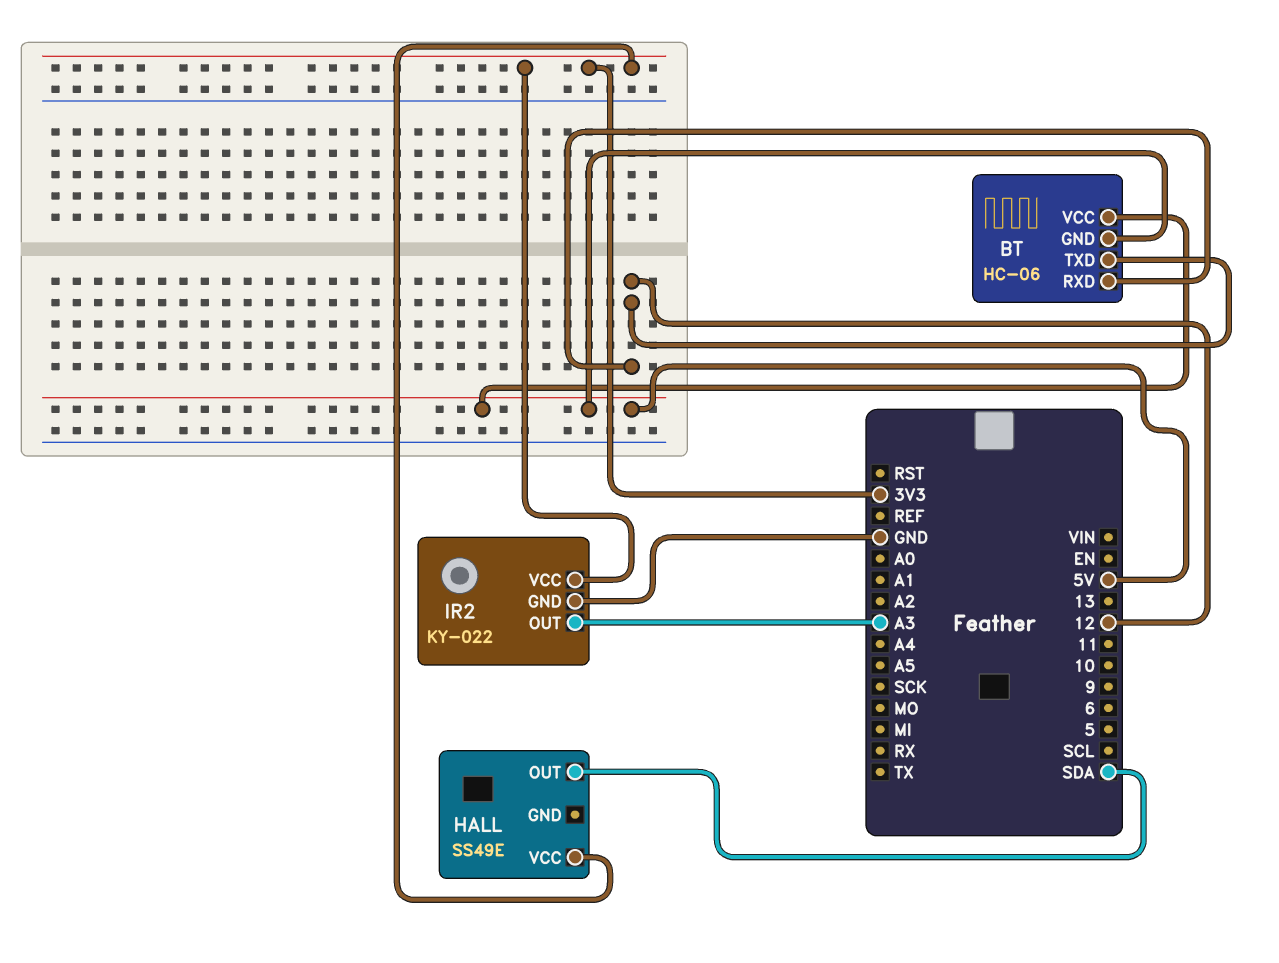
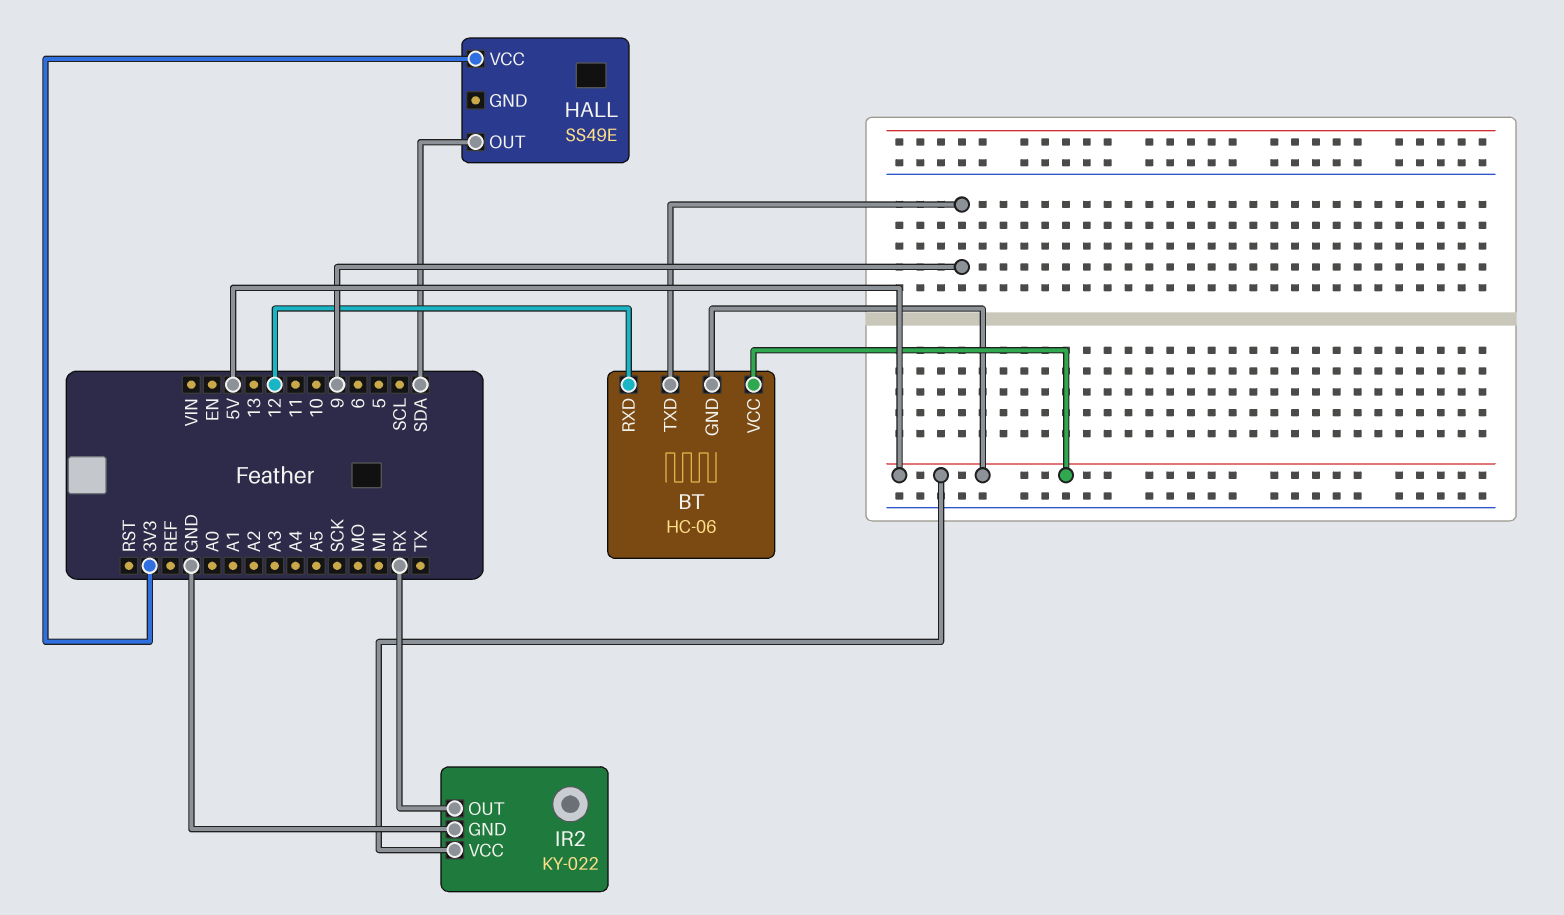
BT pin TXD: 12 -> 9
IR2 pin OUT: A3 -> RX
IR2 pin VCC: 3V3 -> 5V

